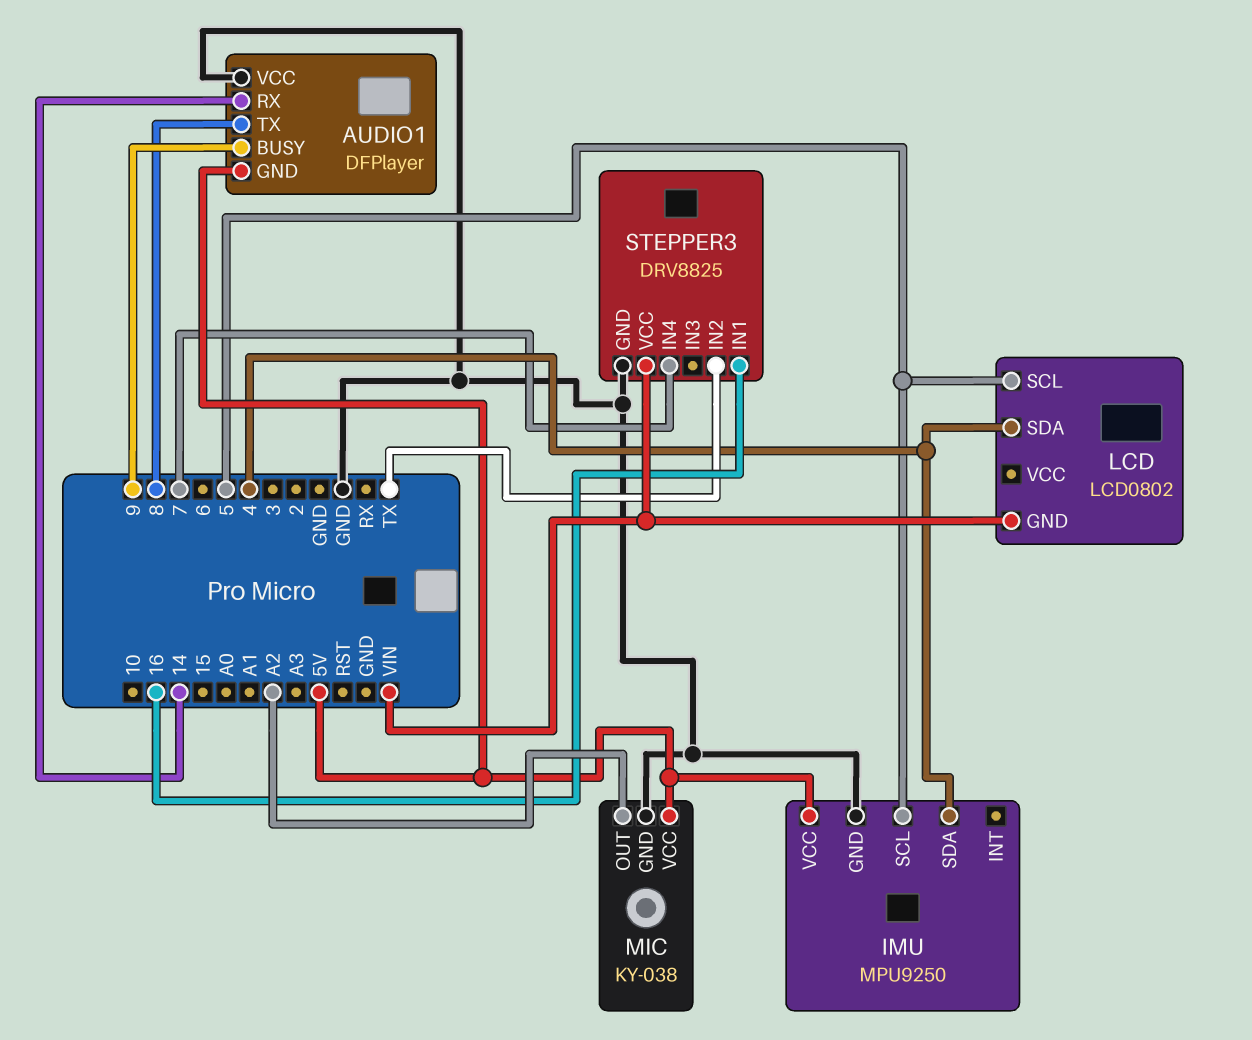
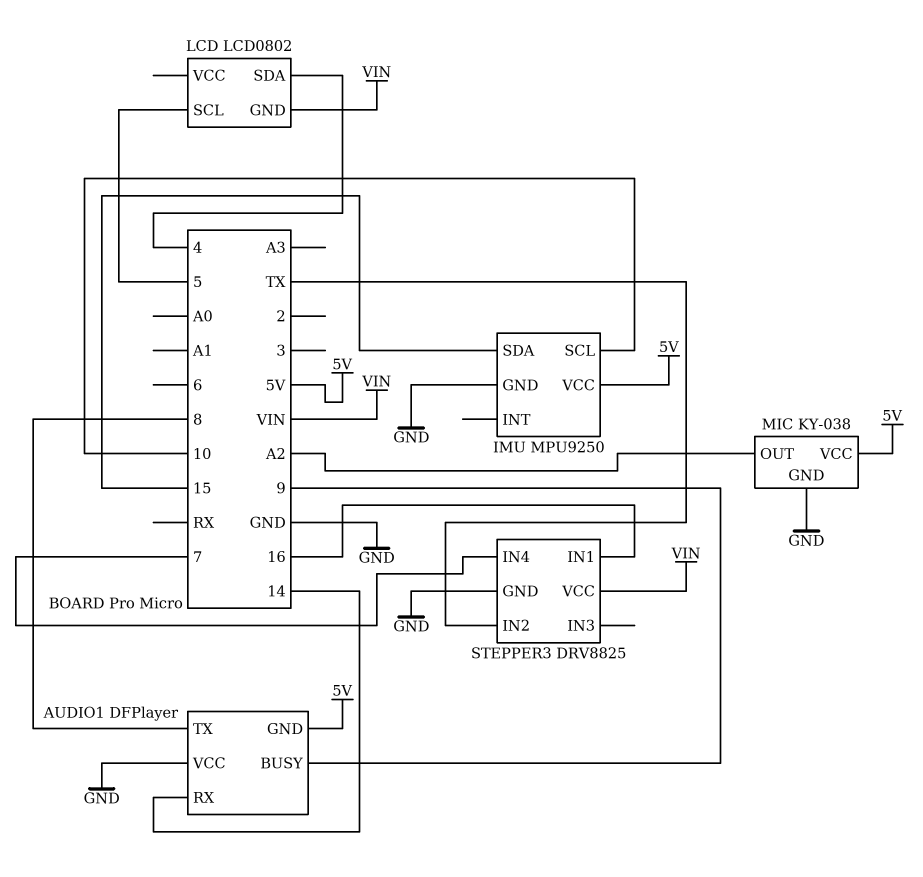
IMU pin SCL: 5 -> 10
IMU pin SDA: 4 -> 15

